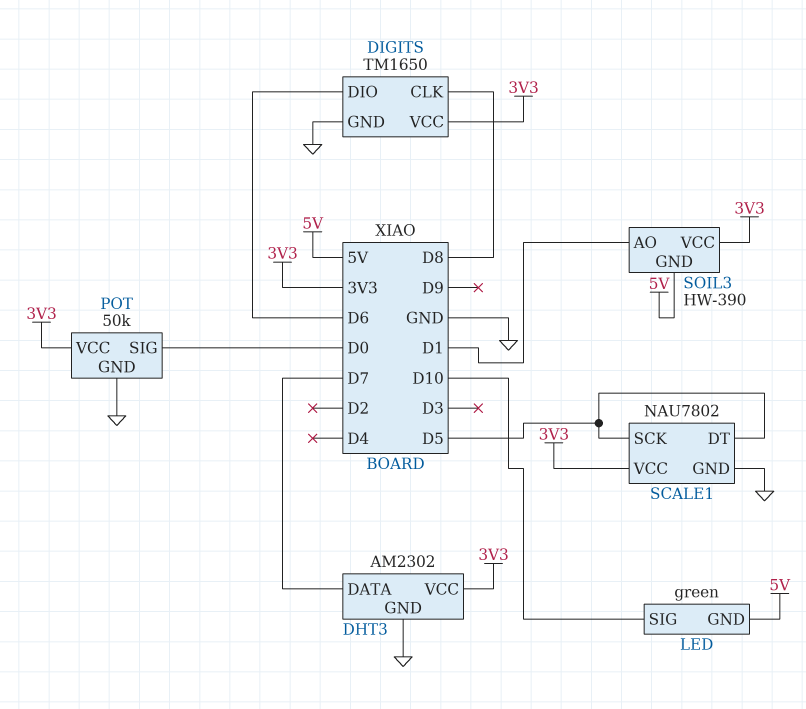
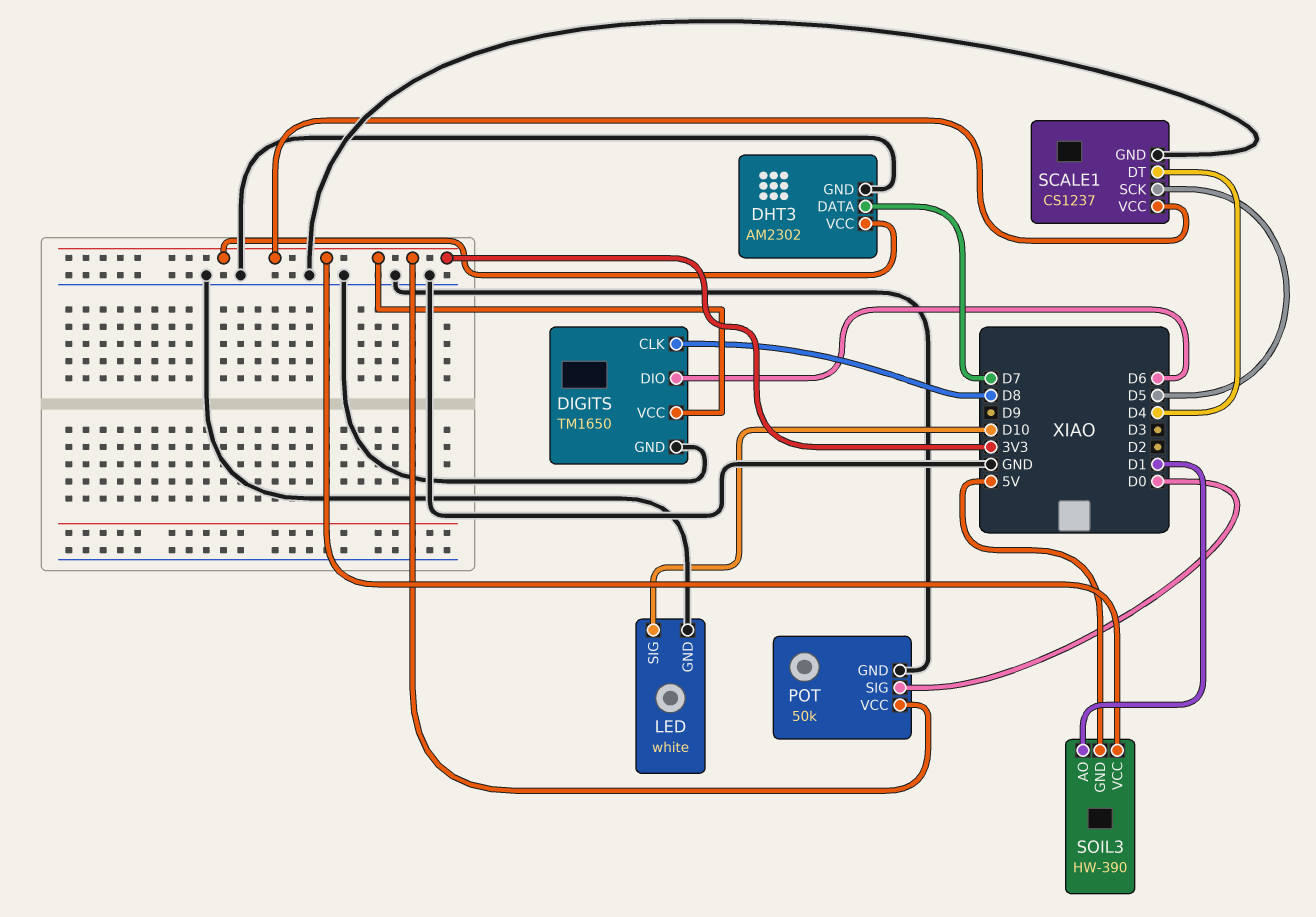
LED: green -> white
LED pin GND: 5V -> GND
SCALE1: NAU7802 -> CS1237
SCALE1 pin DT: D5 -> D4

